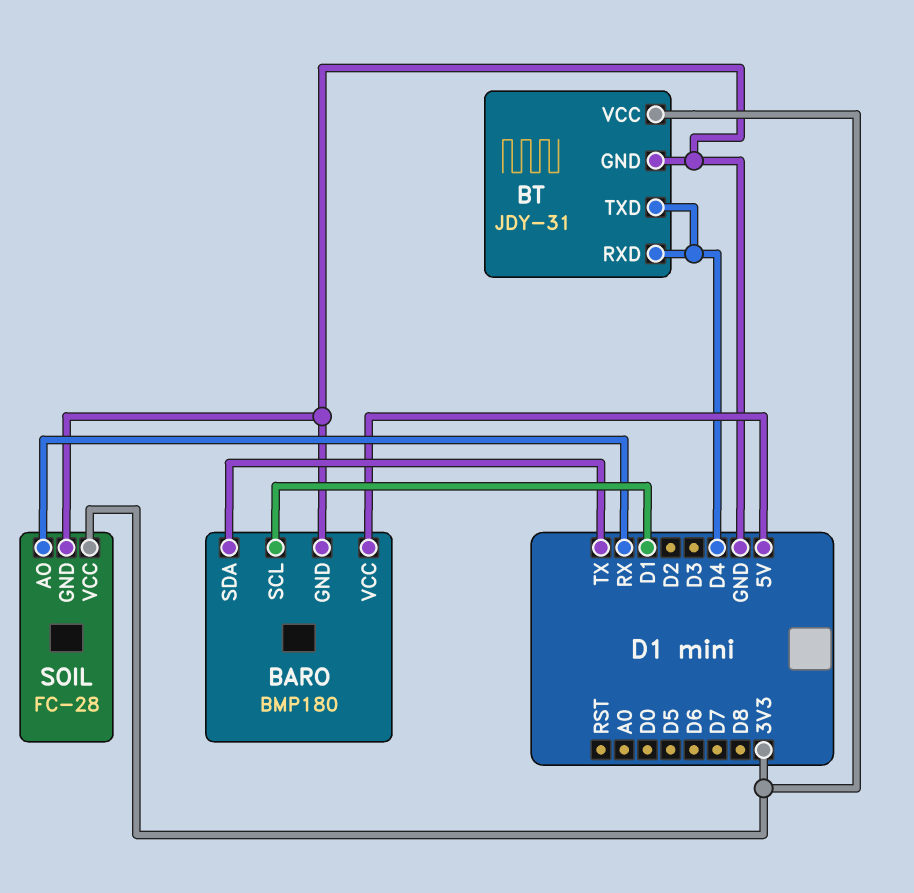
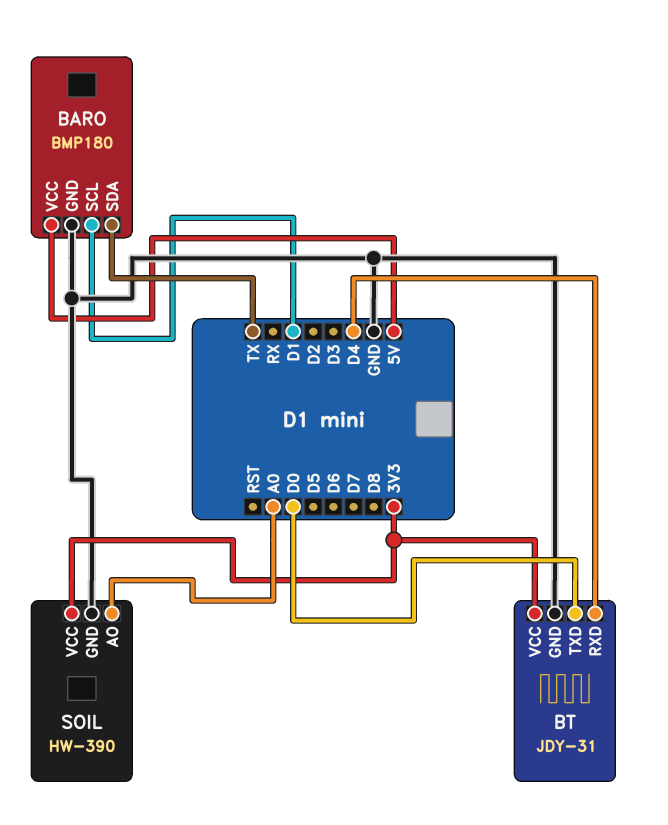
BT pin TXD: D4 -> D0
SOIL: FC-28 -> HW-390
SOIL pin AO: RX -> A0

